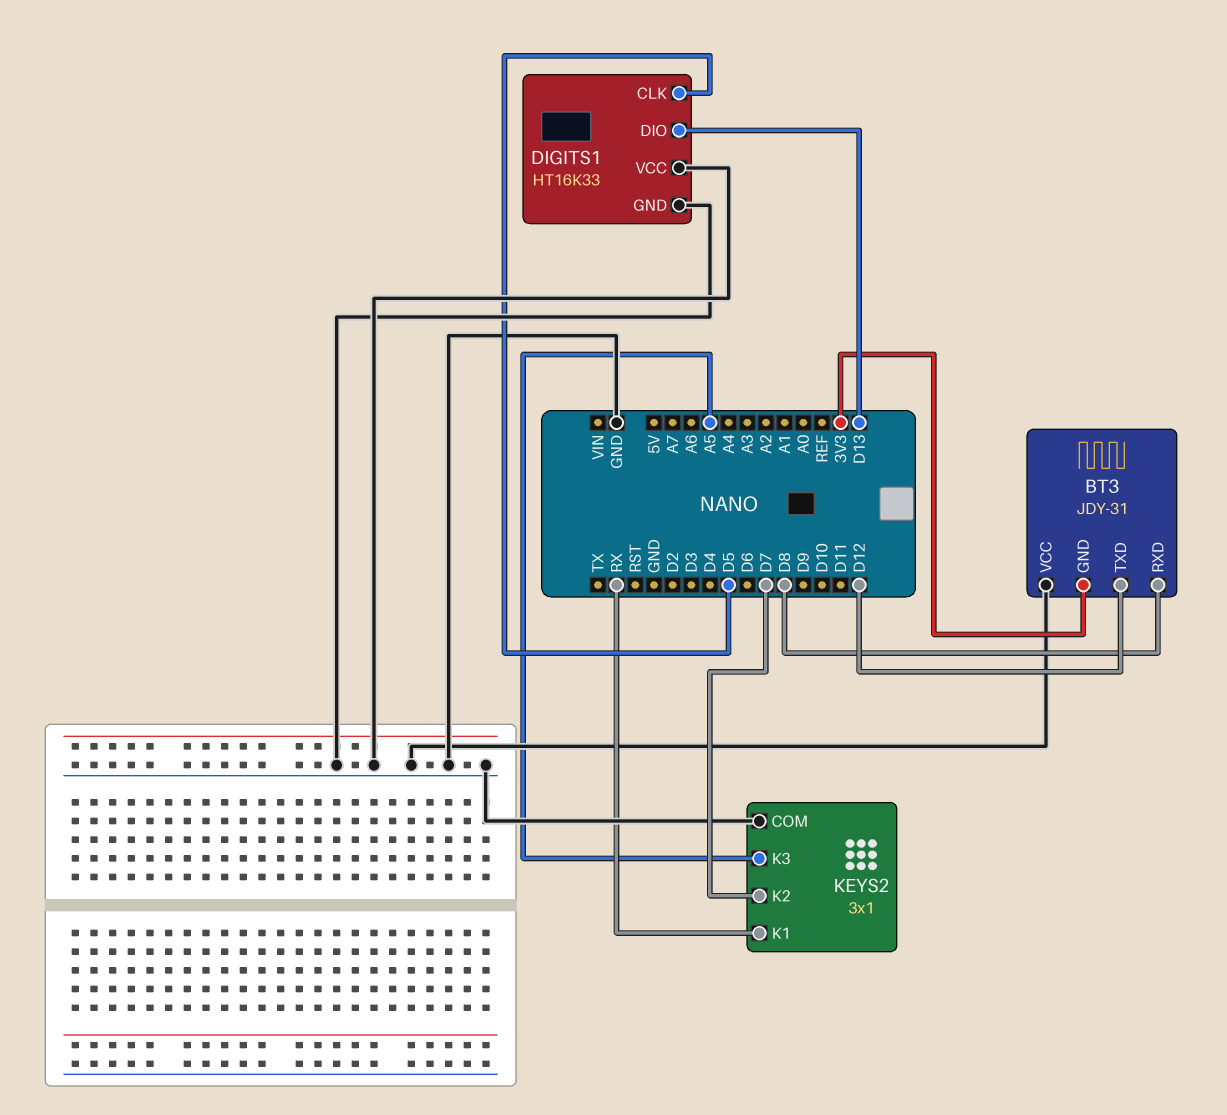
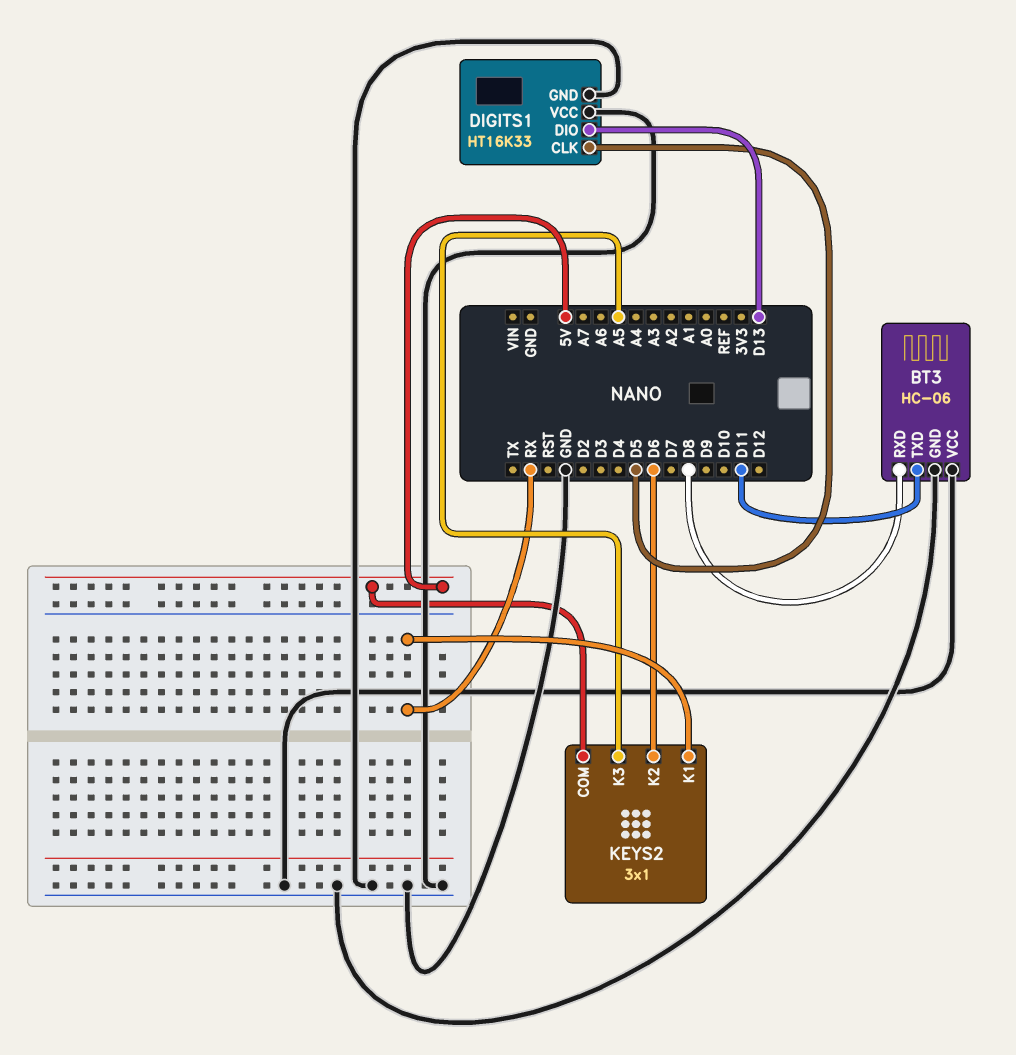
BT3: JDY-31 -> HC-06
BT3 pin GND: 3V3 -> GND
BT3 pin TXD: D12 -> D11
KEYS2 pin COM: GND -> 5V
KEYS2 pin K2: D7 -> D6

